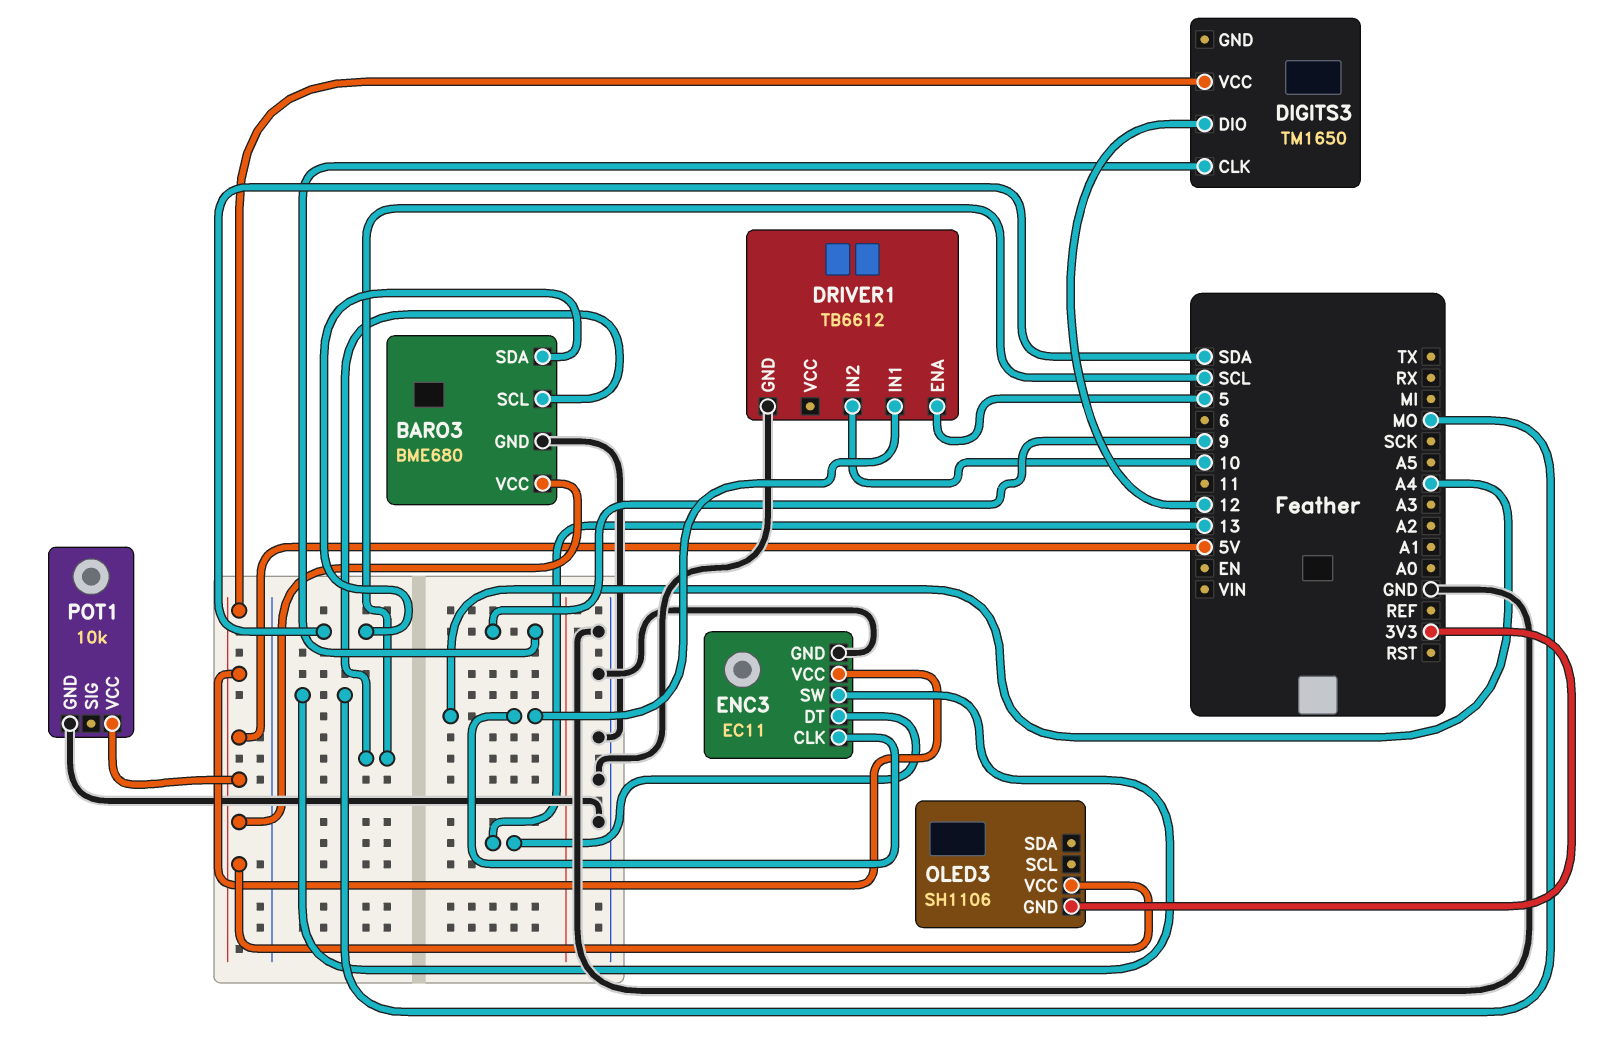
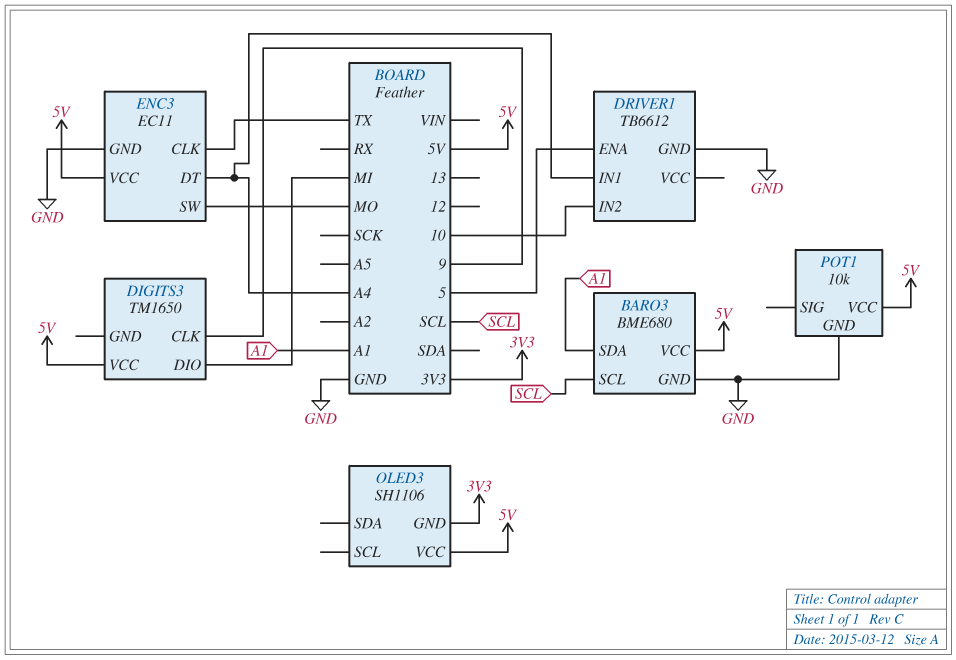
BARO3 pin SDA: SDA -> A1
DIGITS3 pin DIO: 12 -> MI
ENC3 pin CLK: A4 -> TX
ENC3 pin DT: 13 -> A4

